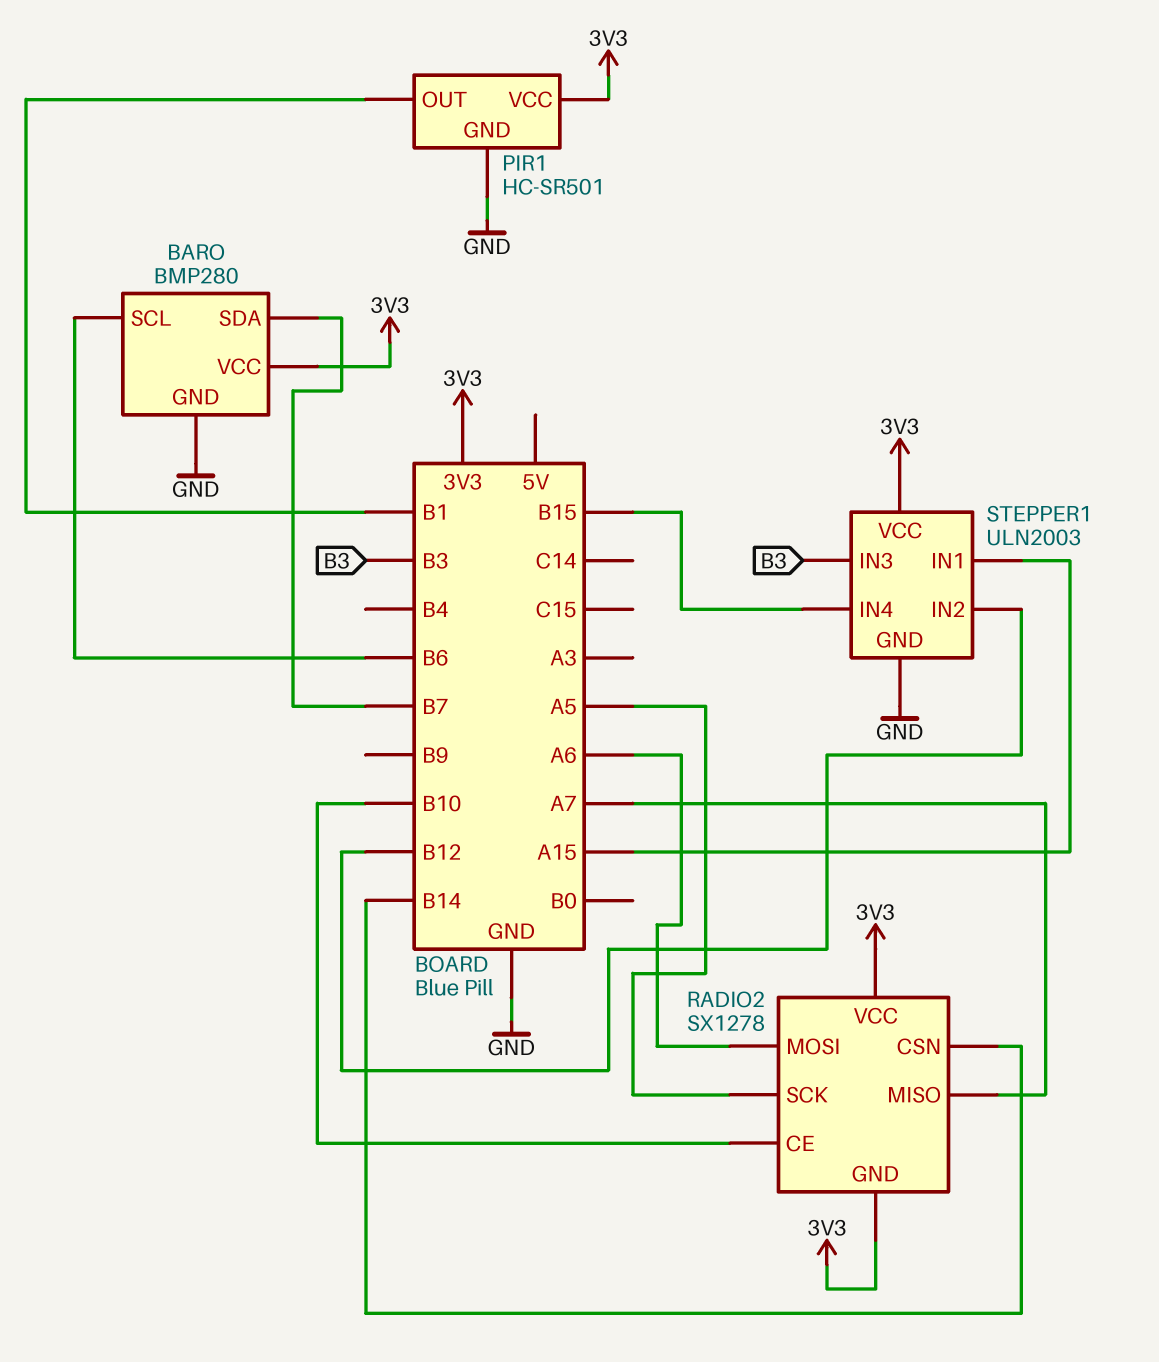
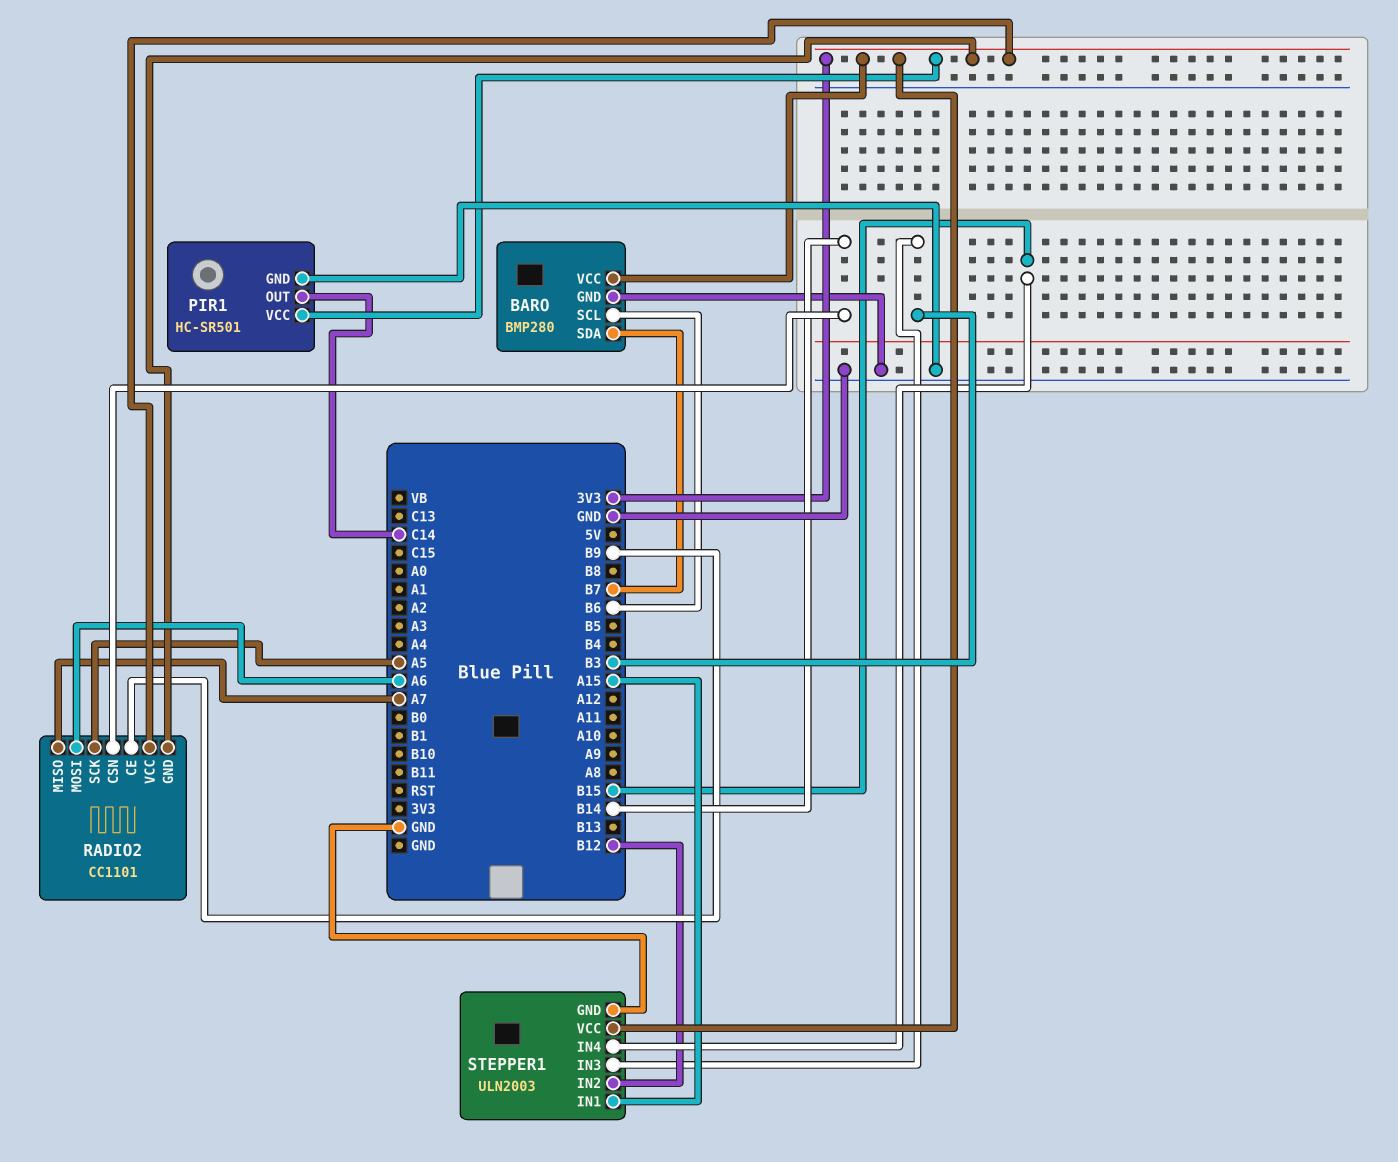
PIR1 pin OUT: B1 -> C14
RADIO2: SX1278 -> CC1101
RADIO2 pin CE: B10 -> B9

